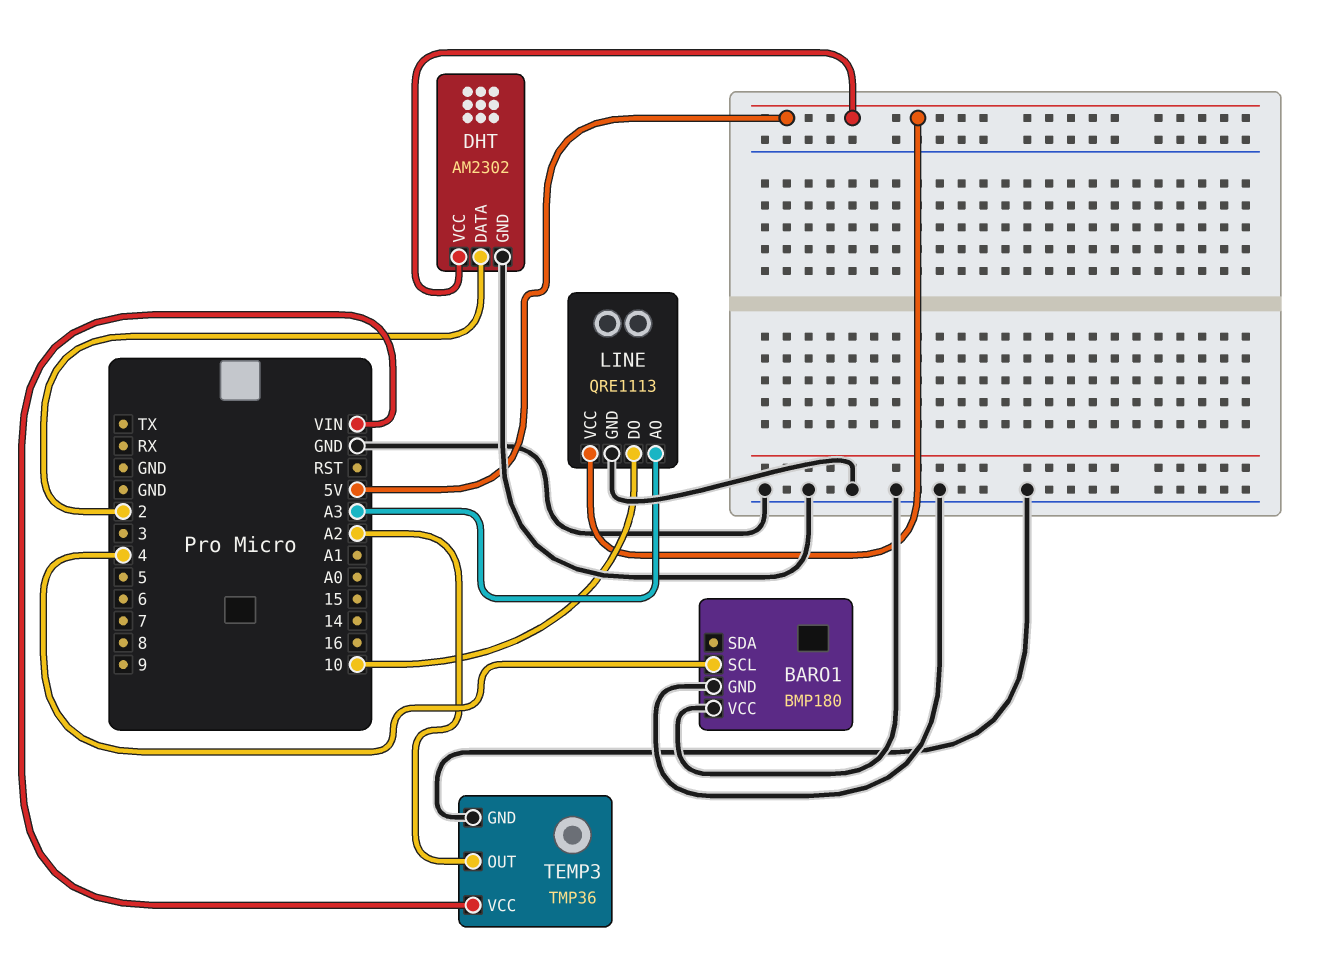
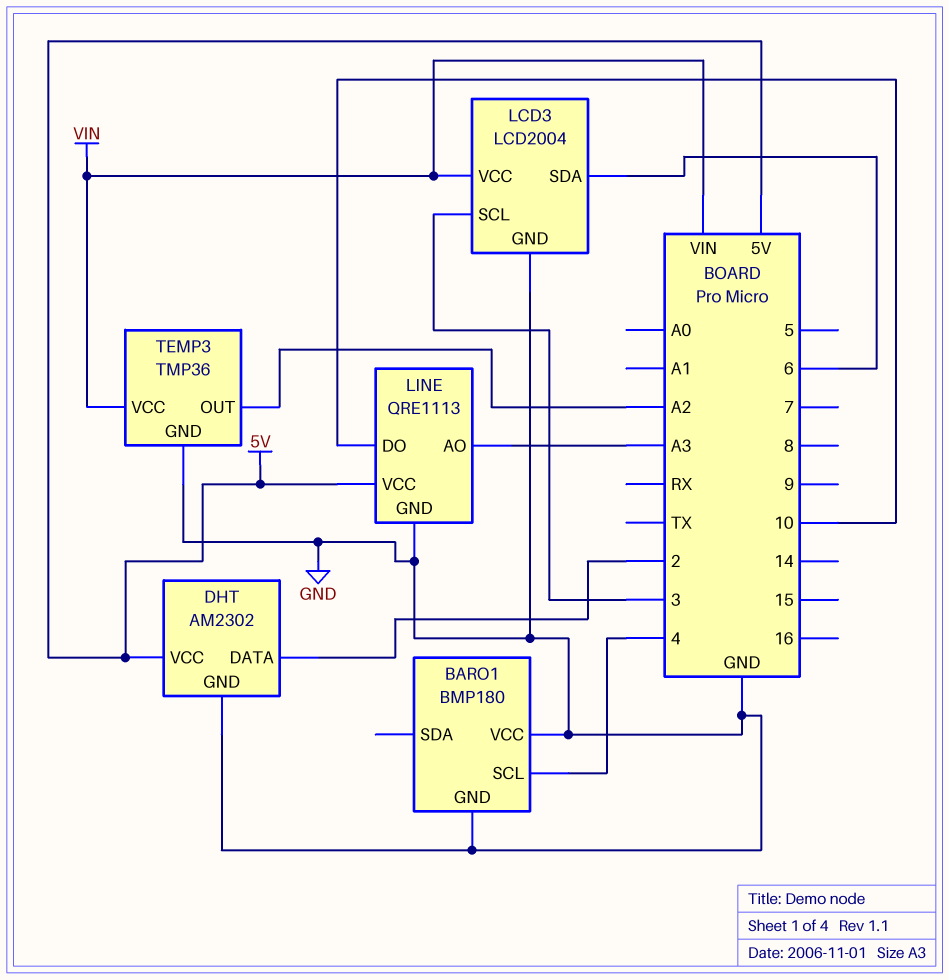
LCD3: none -> LCD2004
LCD3 pin GND: none -> GND
LCD3 pin SCL: none -> 3
LCD3 pin SDA: none -> 6
LCD3 pin VCC: none -> VIN

